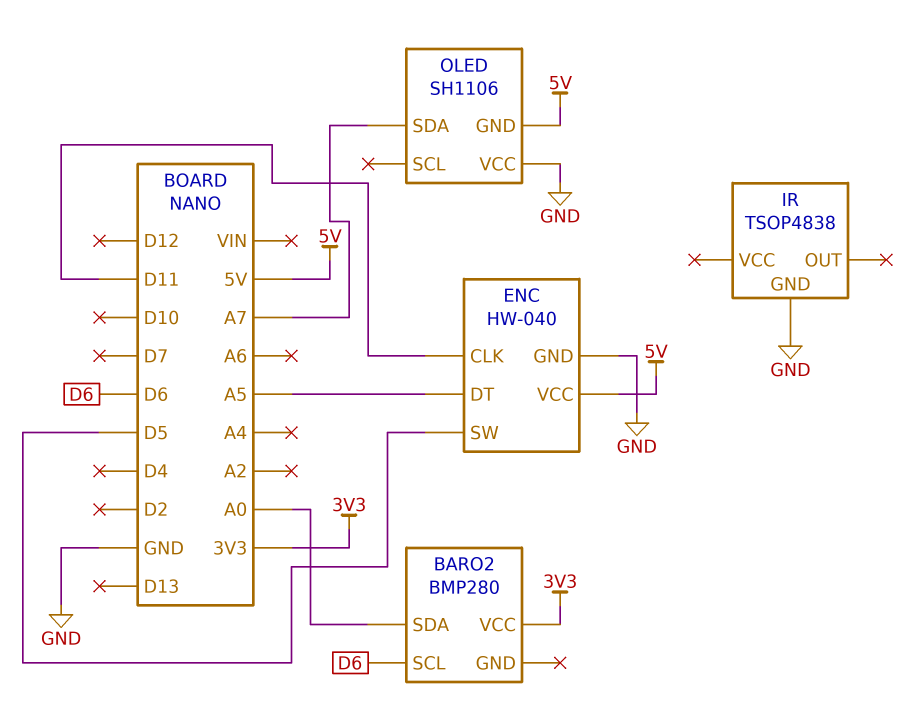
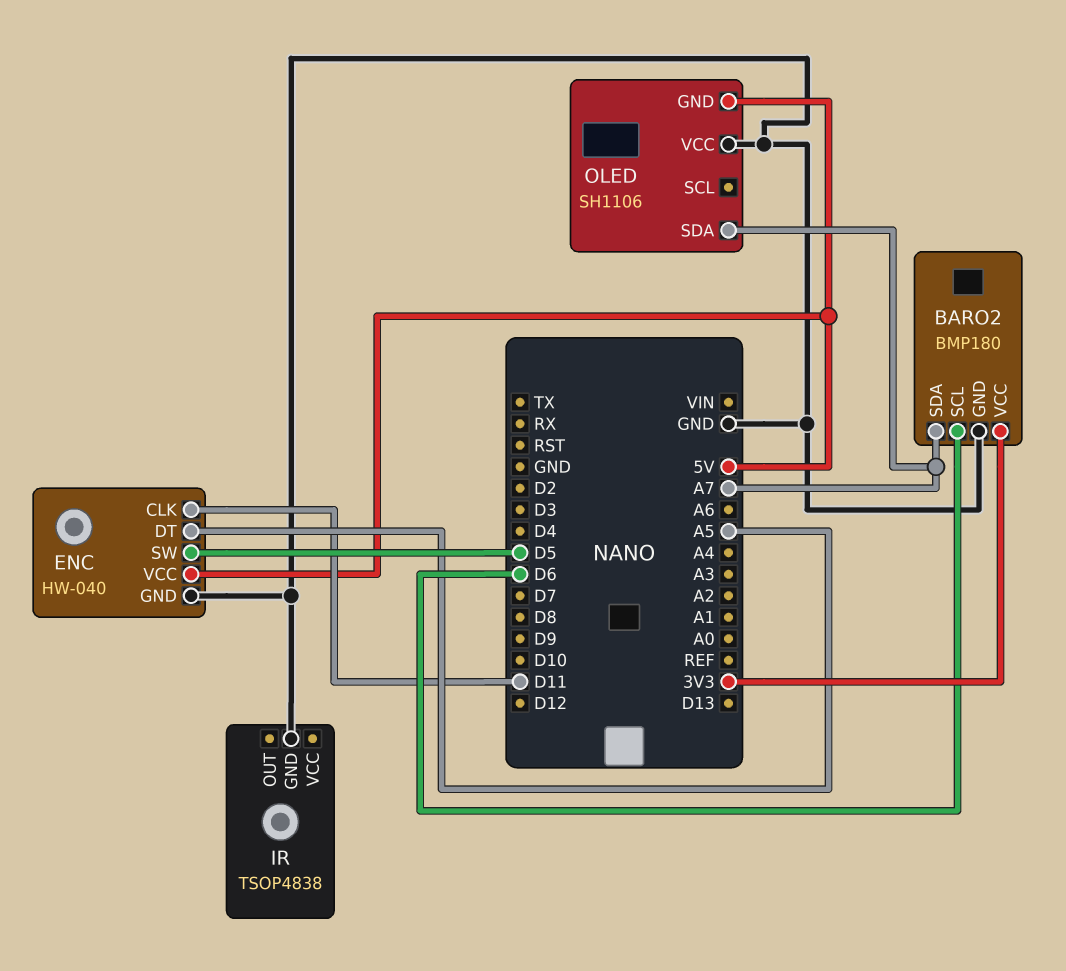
BARO2: BMP280 -> BMP180
BARO2 pin GND: none -> GND
BARO2 pin SDA: A0 -> A7

